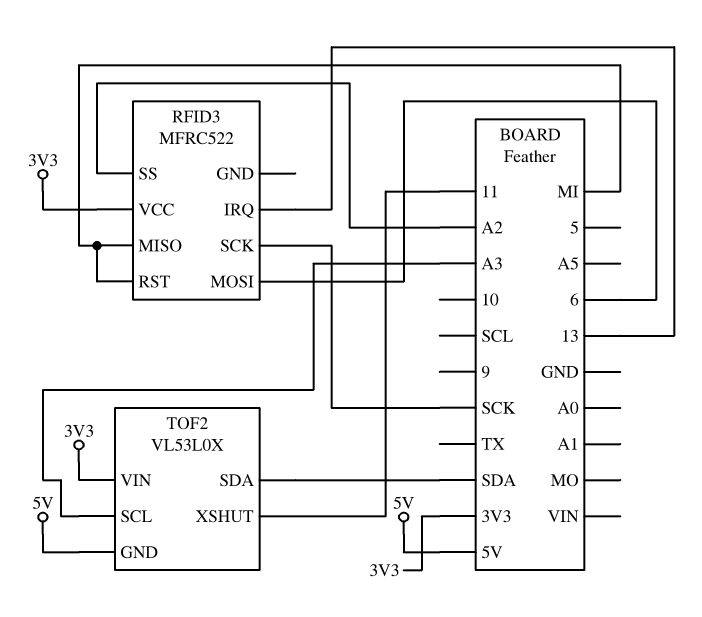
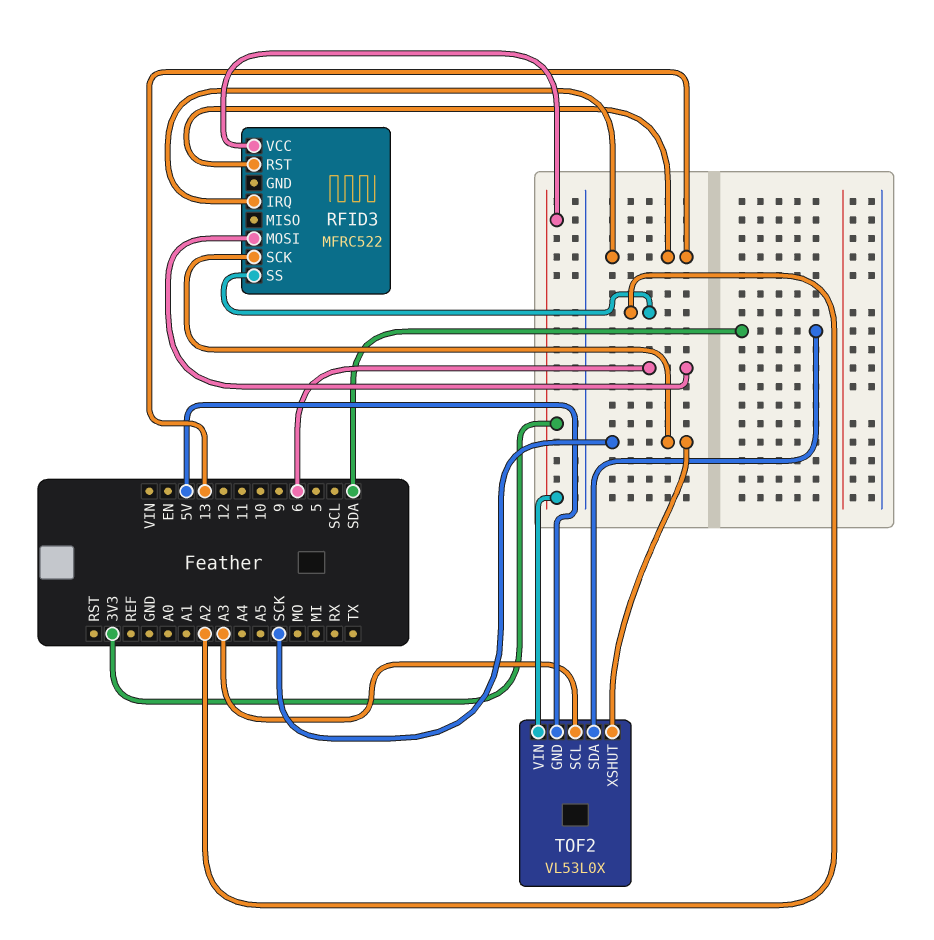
RFID3 pin MISO: MI -> none
RFID3 pin RST: MI -> 13
TOF2 pin XSHUT: 11 -> SCK

